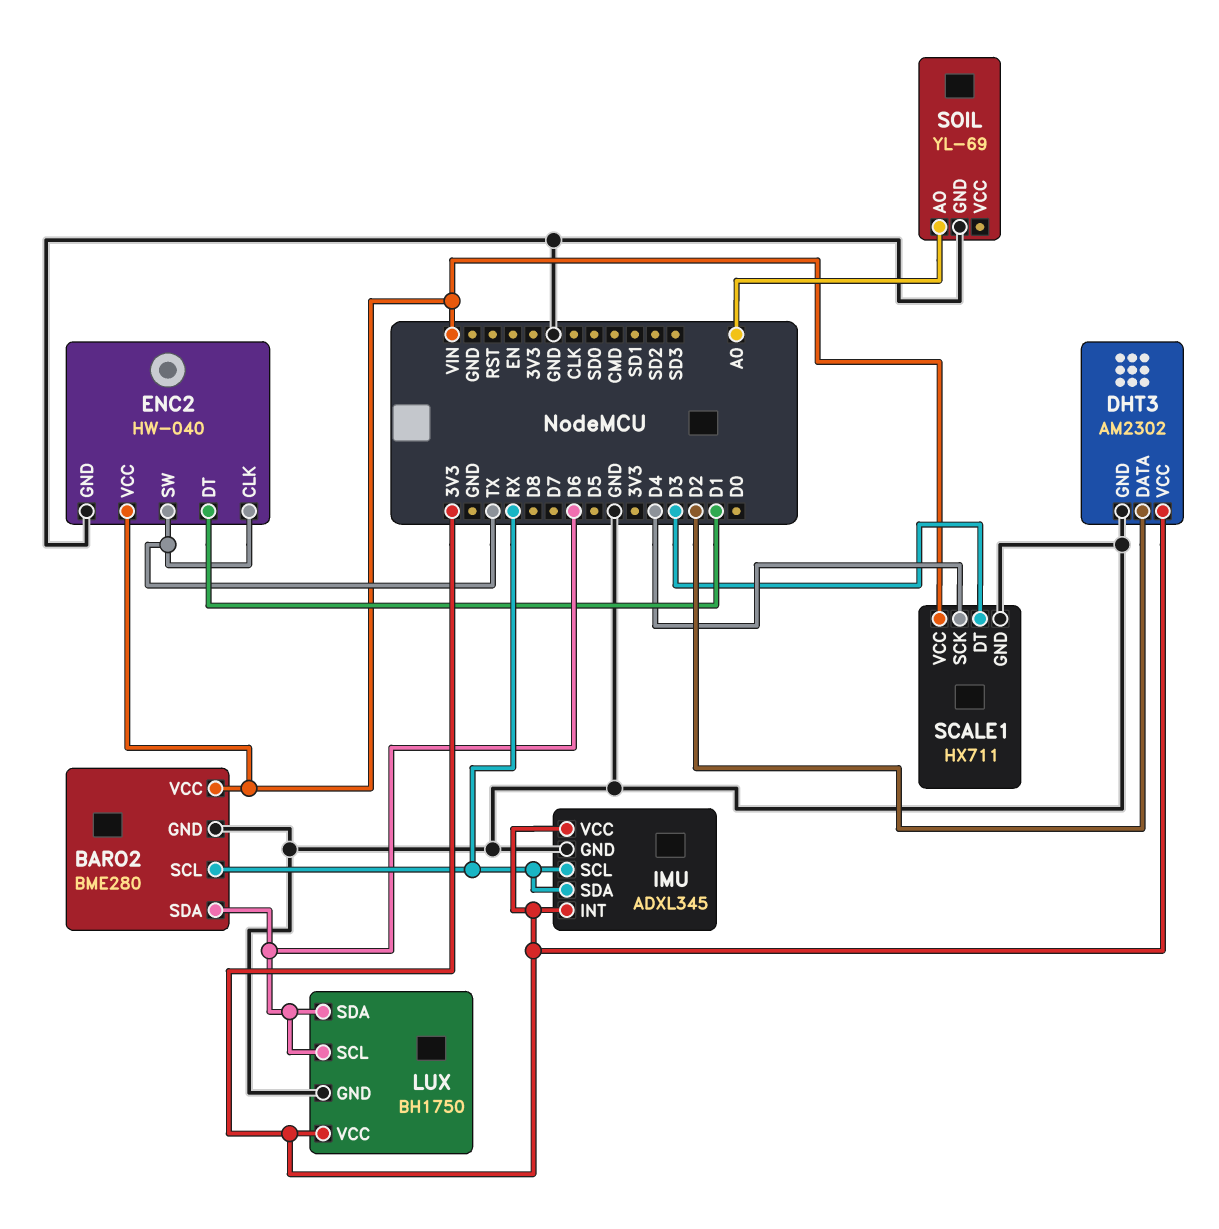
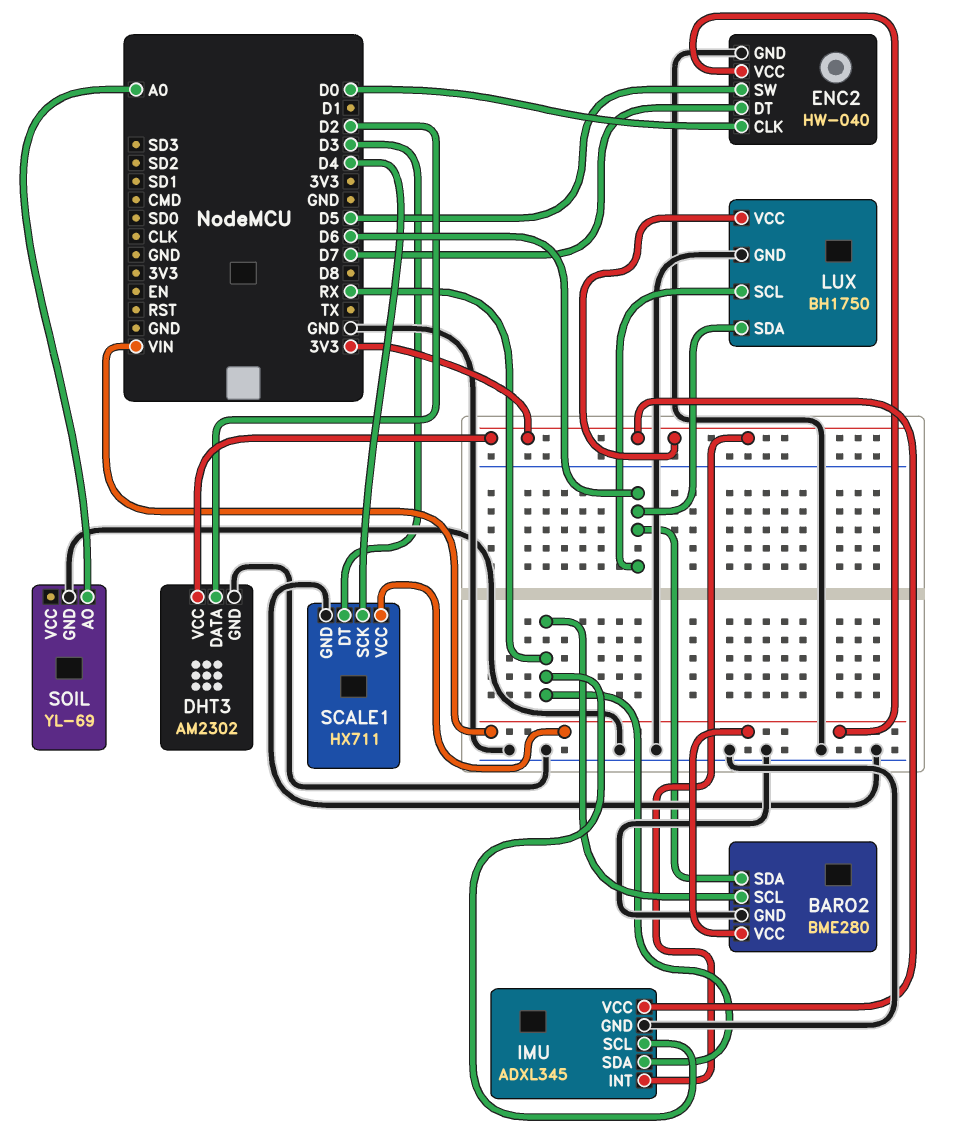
ENC2 pin CLK: TX -> D0
ENC2 pin DT: D1 -> D7
ENC2 pin SW: TX -> D5

